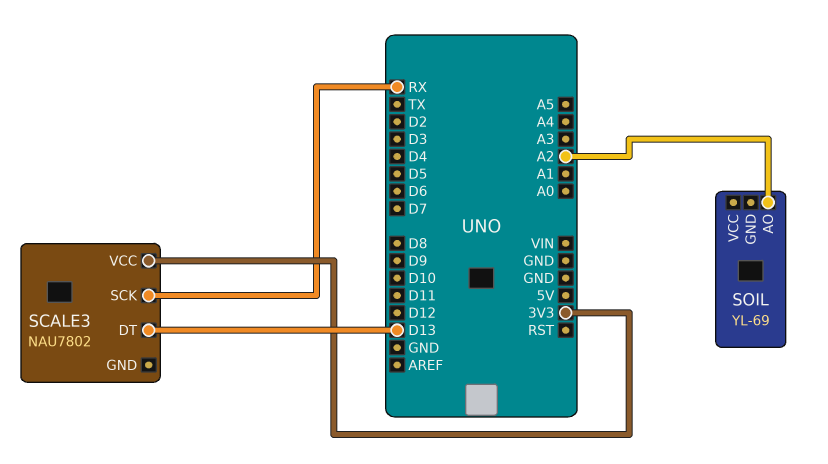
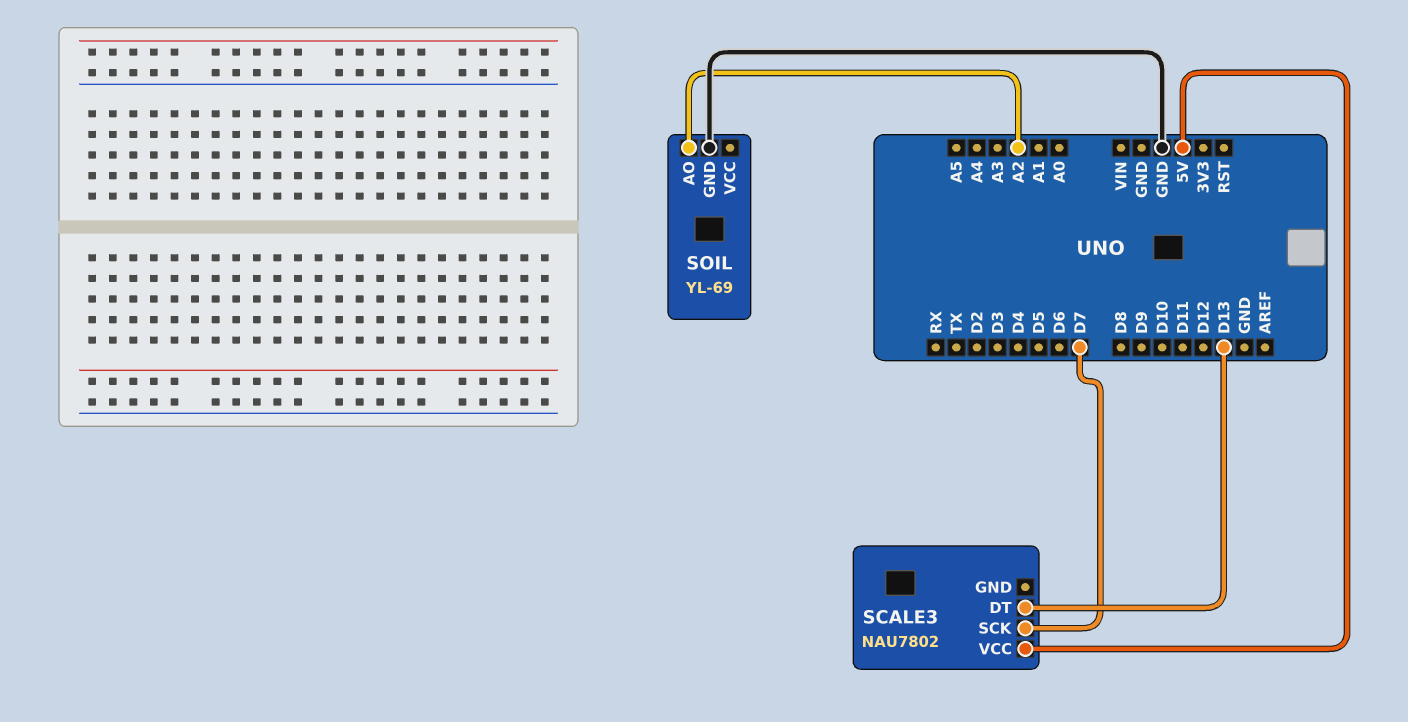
SCALE3 pin SCK: RX -> D7
SCALE3 pin VCC: 3V3 -> 5V
SOIL pin GND: none -> GND

